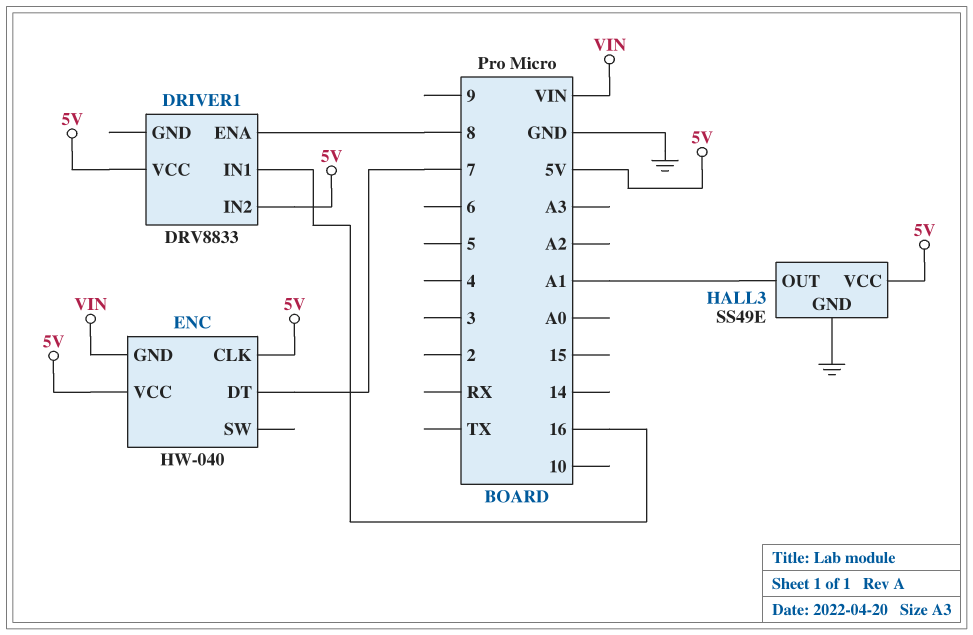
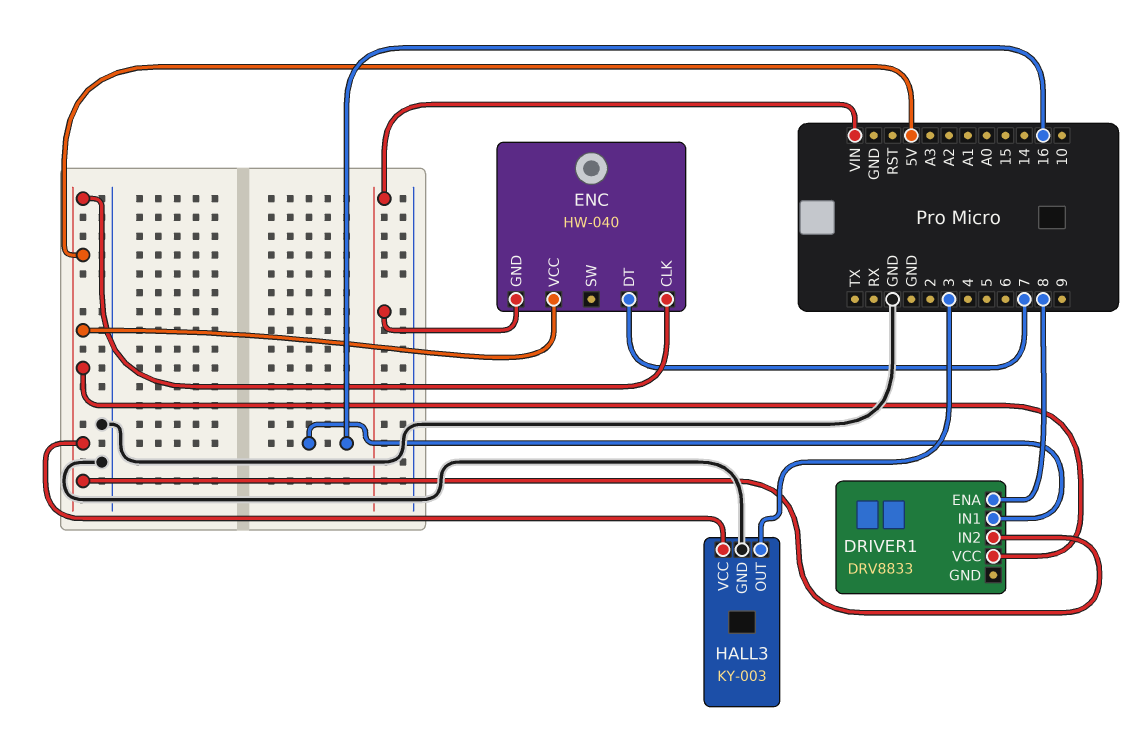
HALL3: SS49E -> KY-003
HALL3 pin OUT: A1 -> 3

